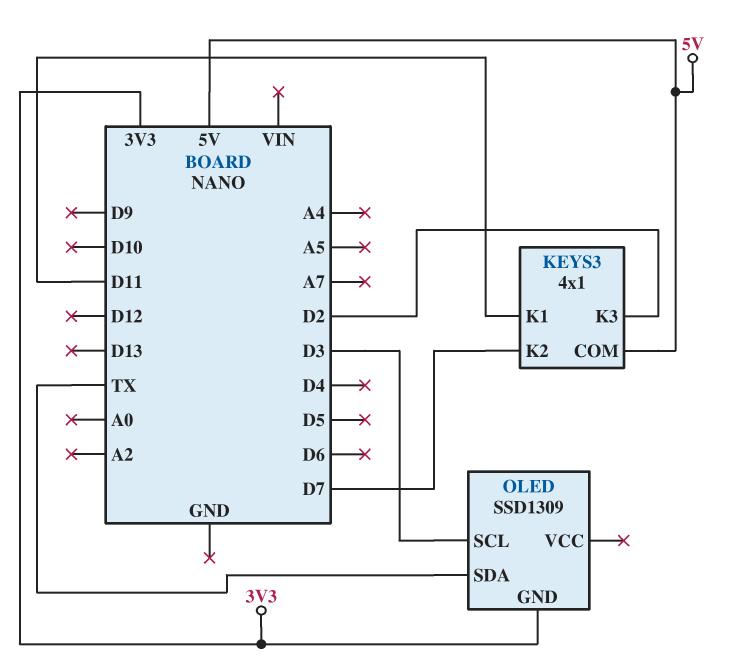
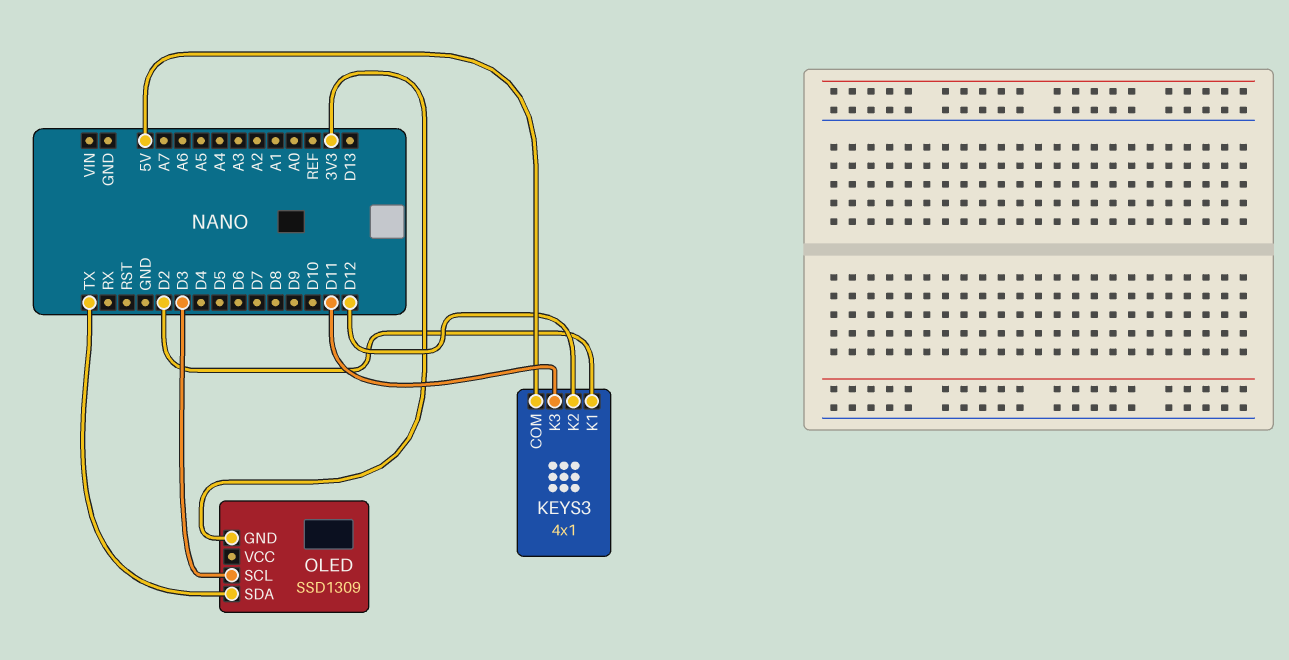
KEYS3 pin K1: D11 -> D2
KEYS3 pin K2: D7 -> D12
KEYS3 pin K3: D2 -> D11

